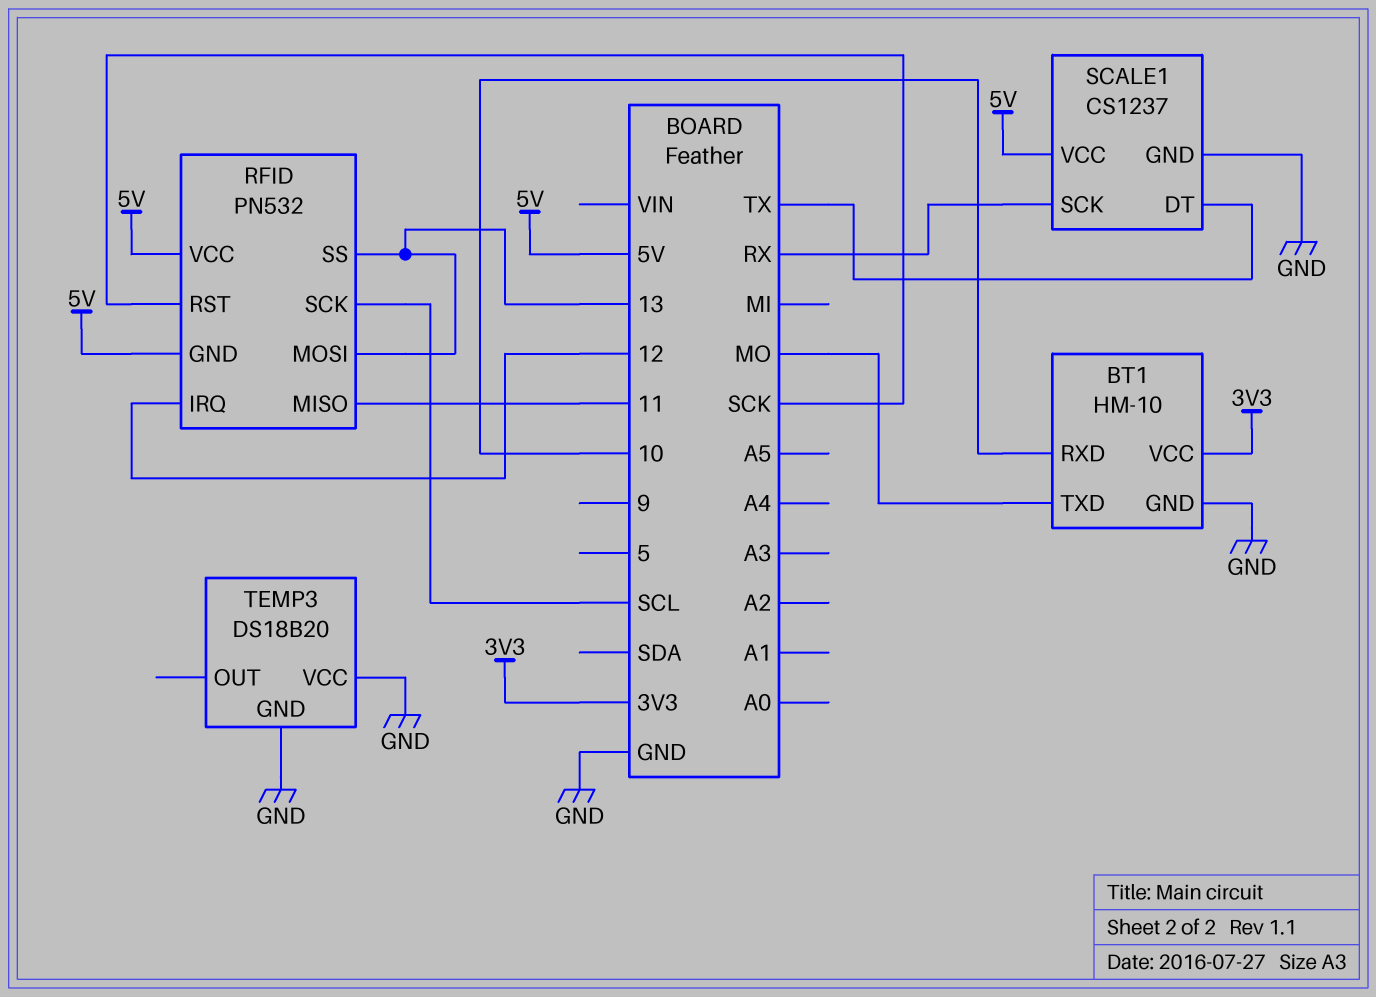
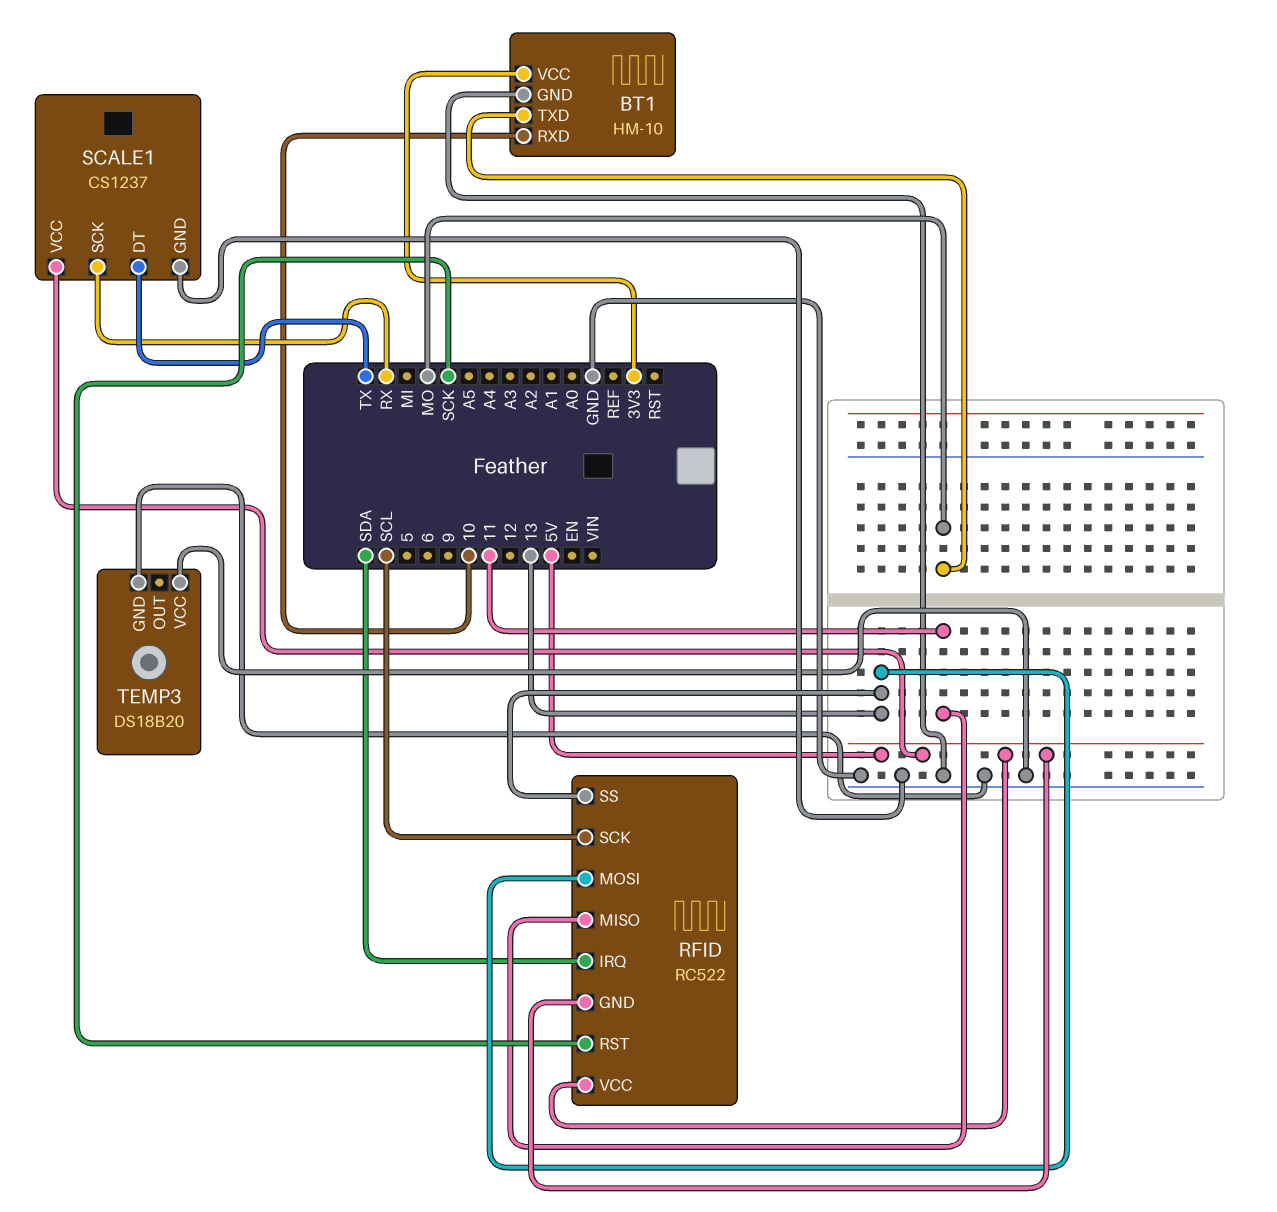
RFID: PN532 -> RC522
RFID pin IRQ: 12 -> SDA

